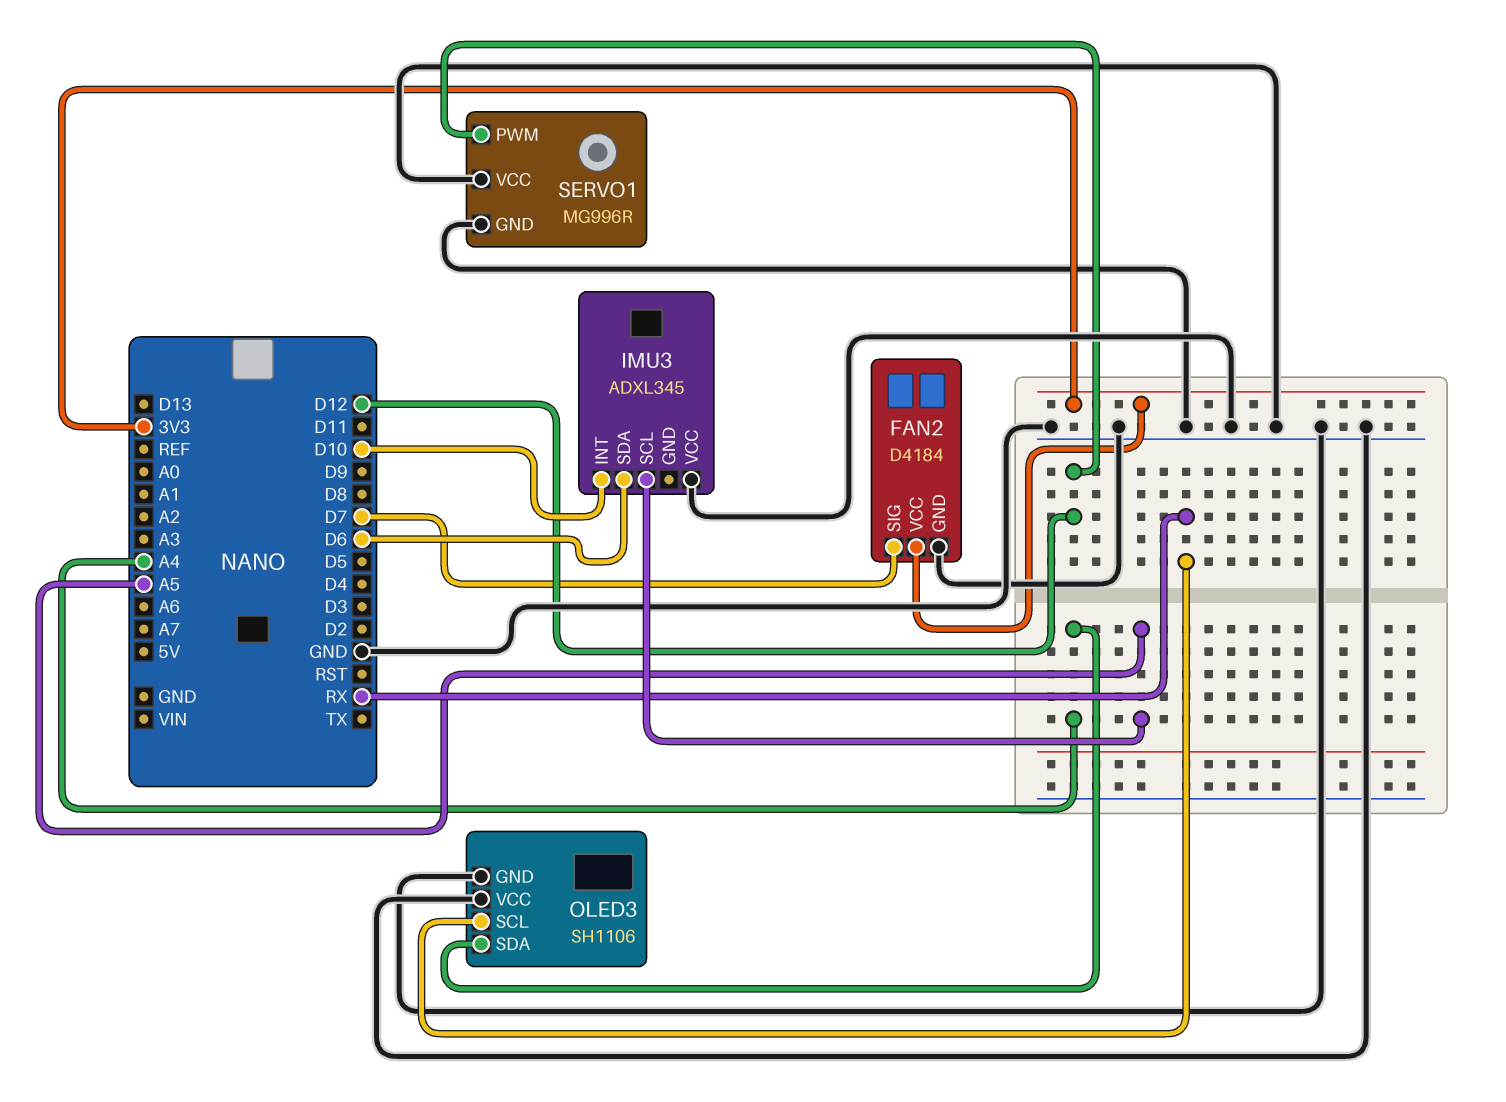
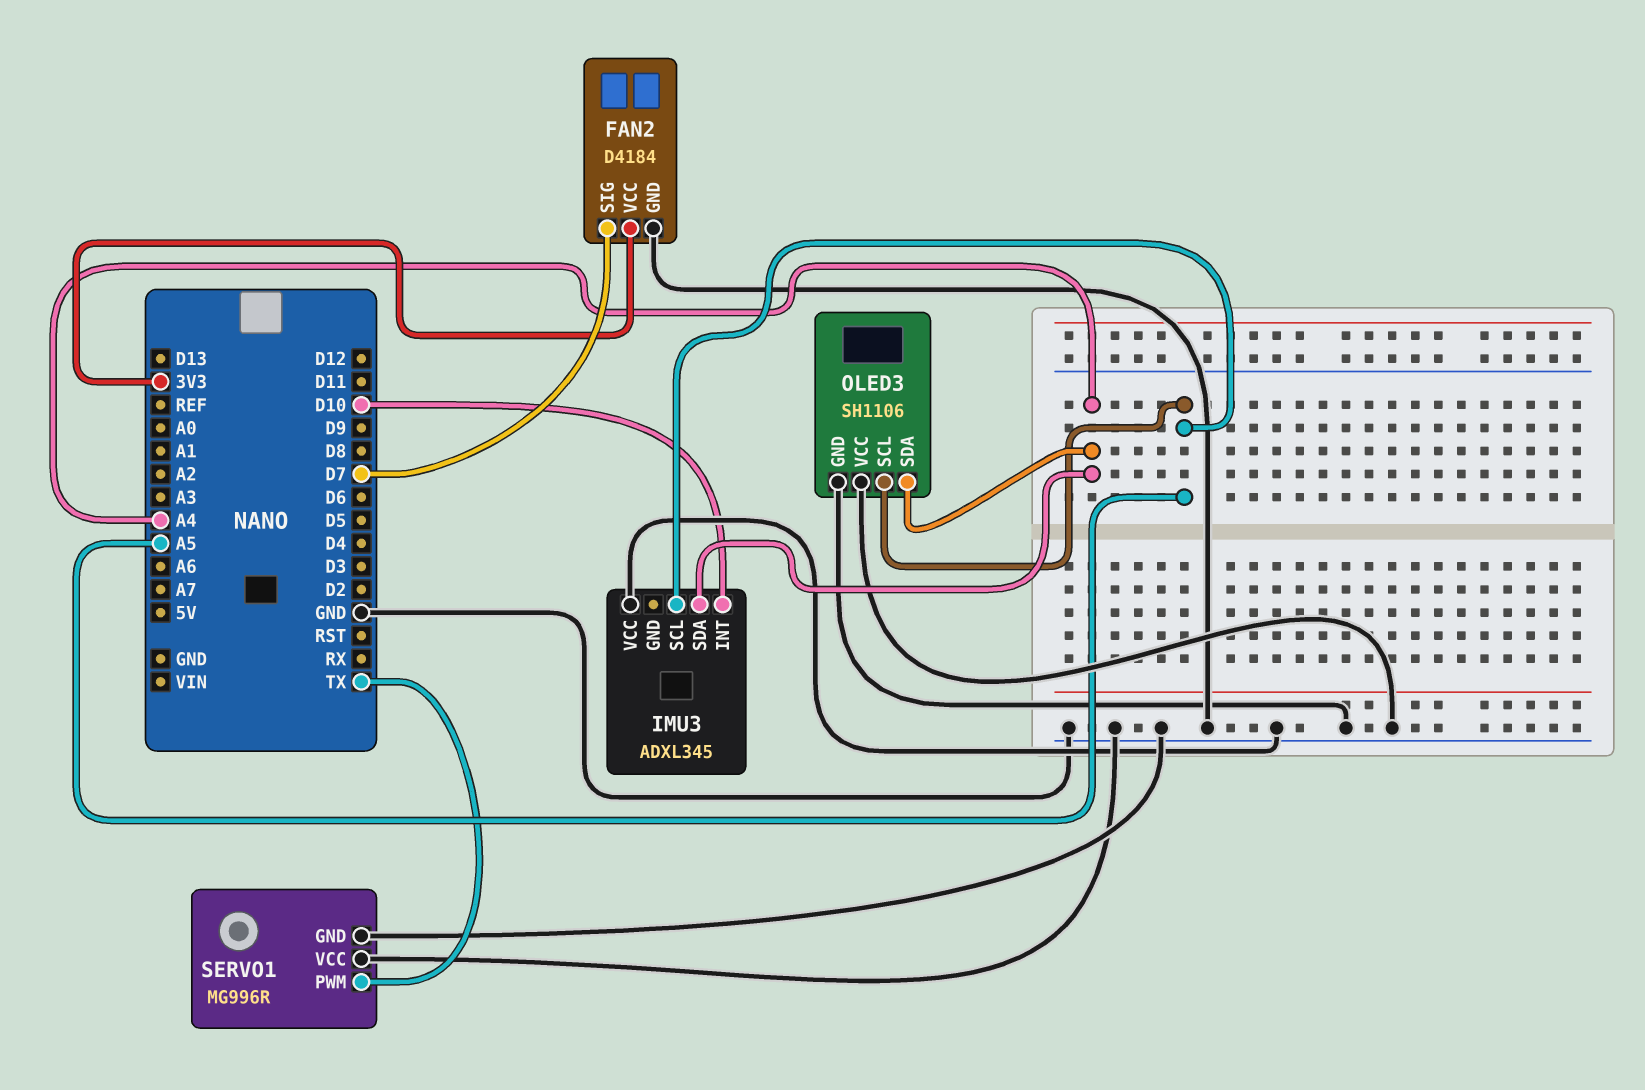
IMU3 pin SDA: D6 -> A4
OLED3 pin SCL: RX -> A5
SERVO1 pin PWM: D12 -> TX

